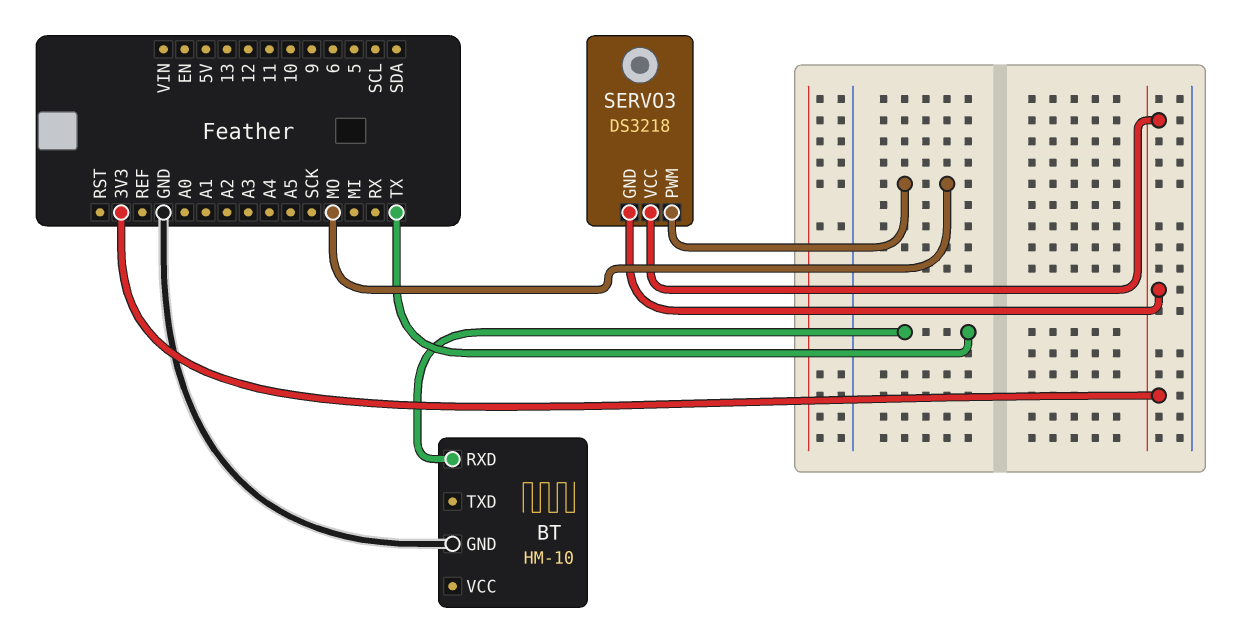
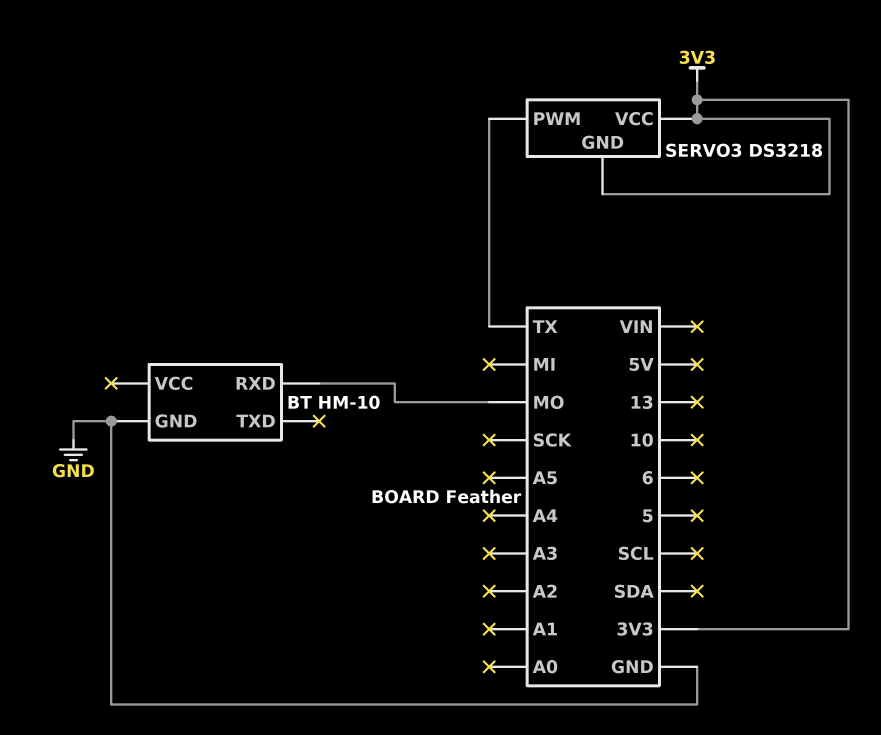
BT pin RXD: TX -> MO
SERVO3 pin PWM: MO -> TX

